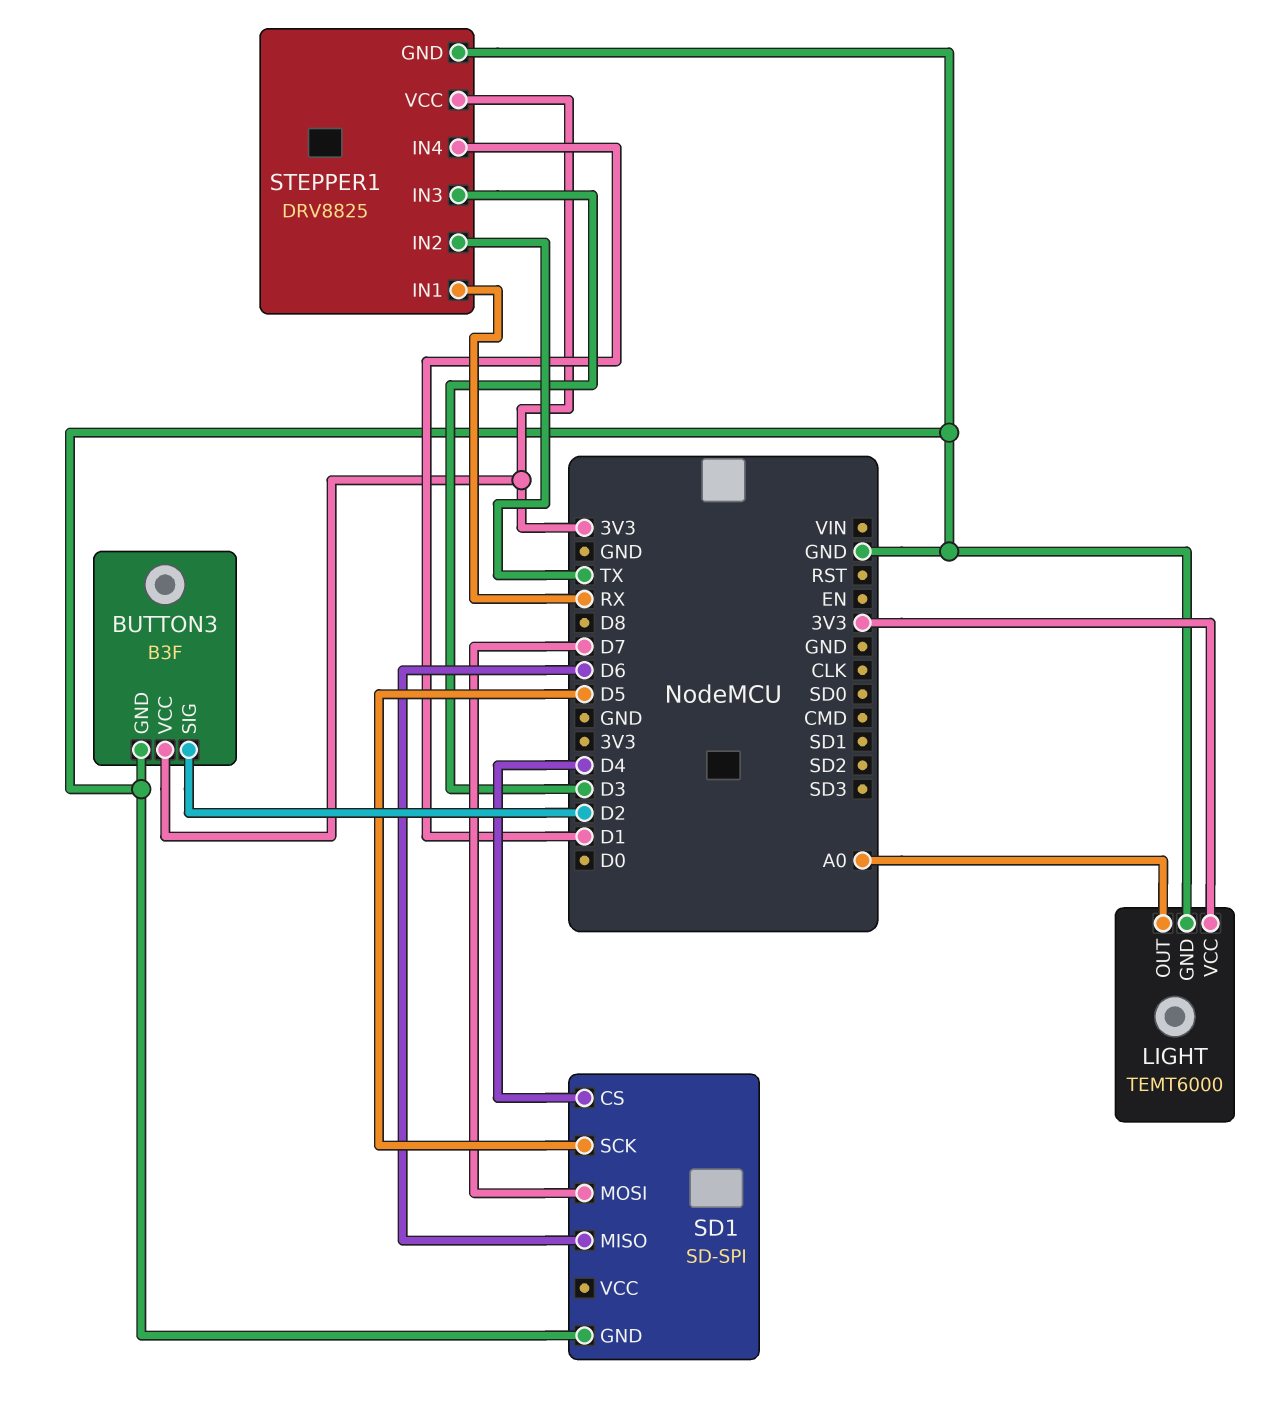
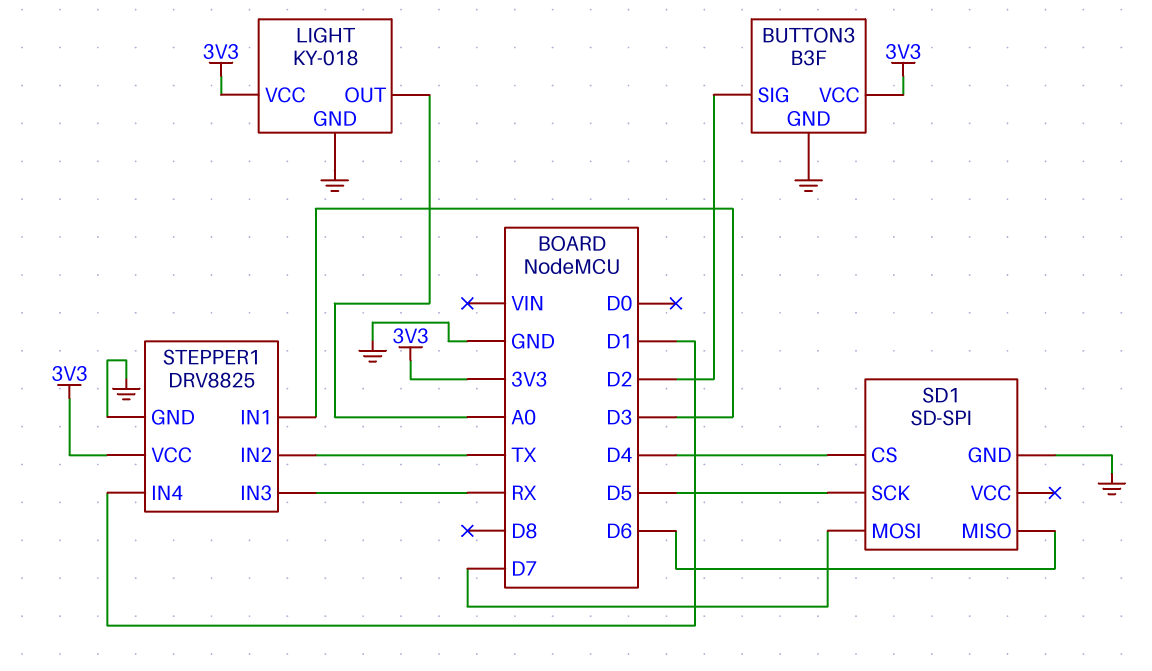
LIGHT: TEMT6000 -> KY-018
STEPPER1 pin IN1: RX -> D3
STEPPER1 pin IN3: D3 -> RX

